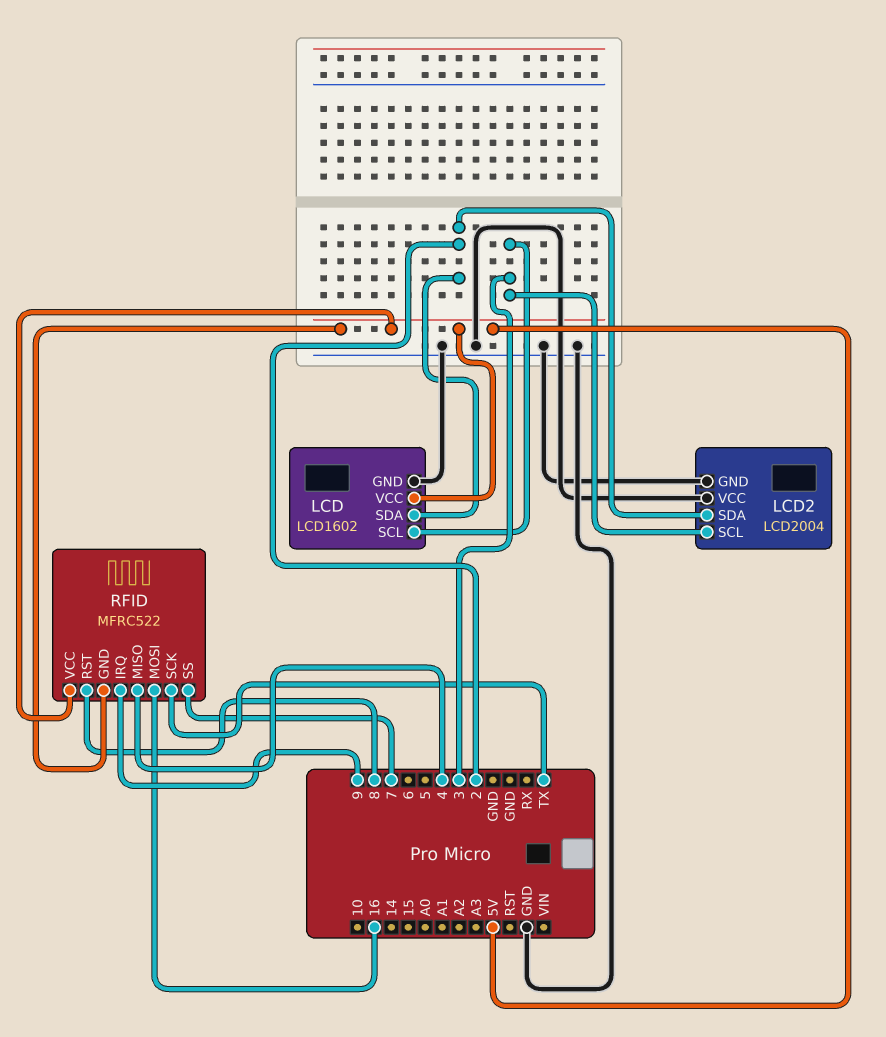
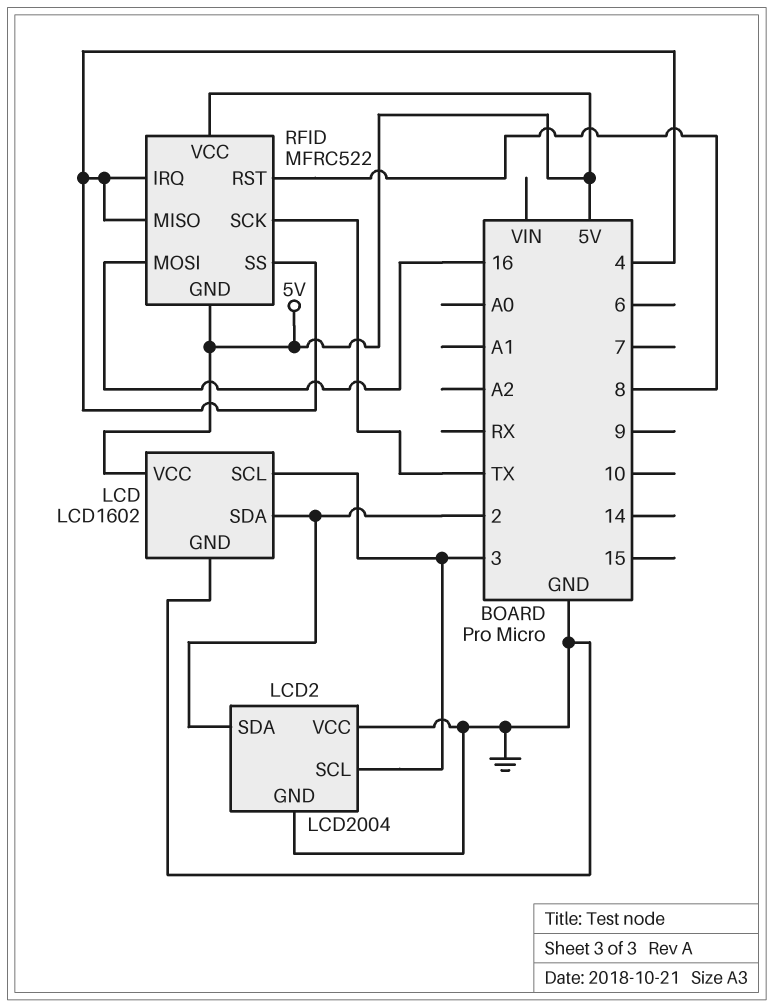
RFID pin IRQ: 9 -> 4
RFID pin SS: 7 -> 4

